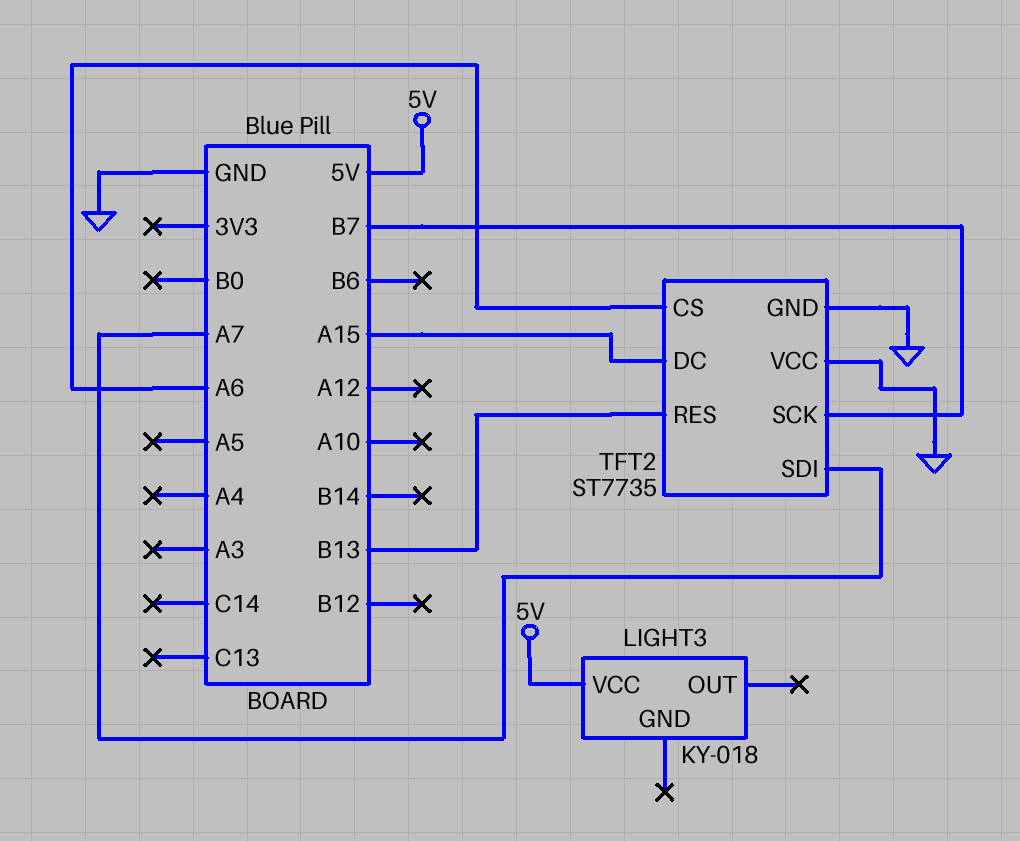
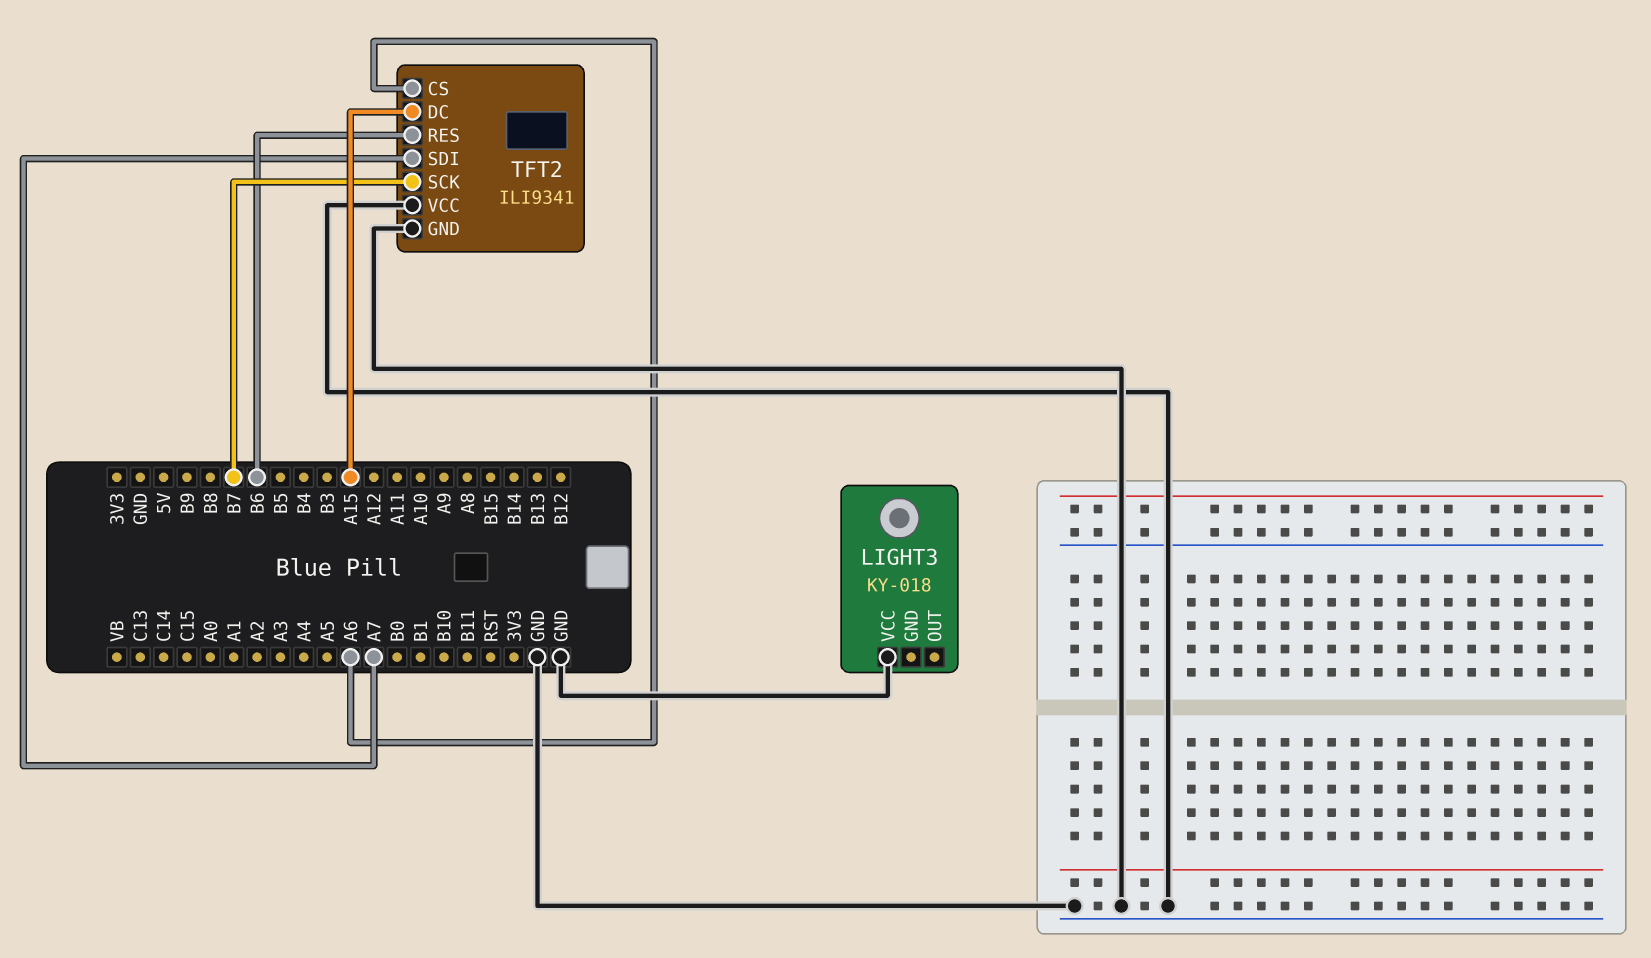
LIGHT3 pin VCC: 5V -> GND
TFT2: ST7735 -> ILI9341
TFT2 pin RES: B13 -> B6

